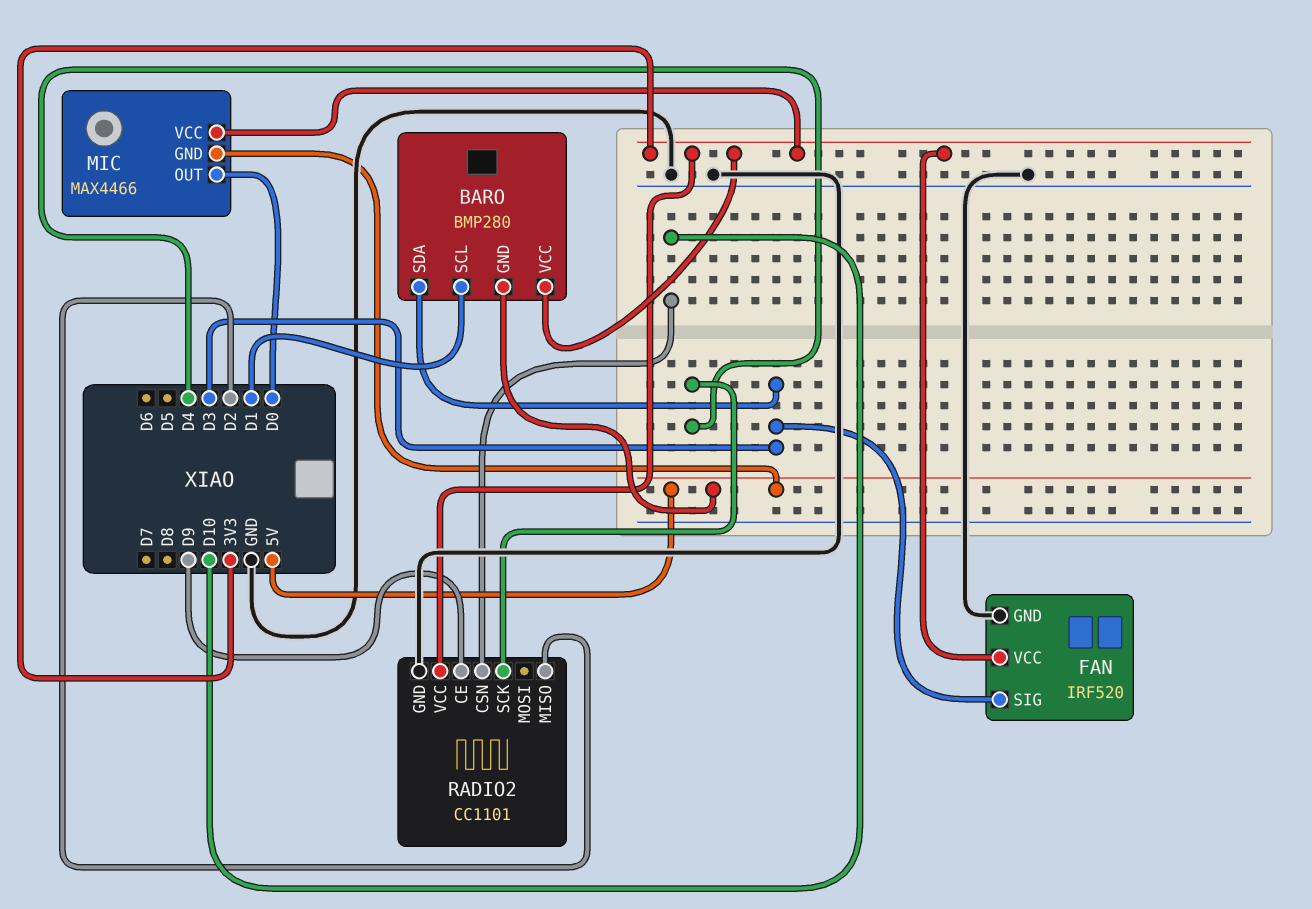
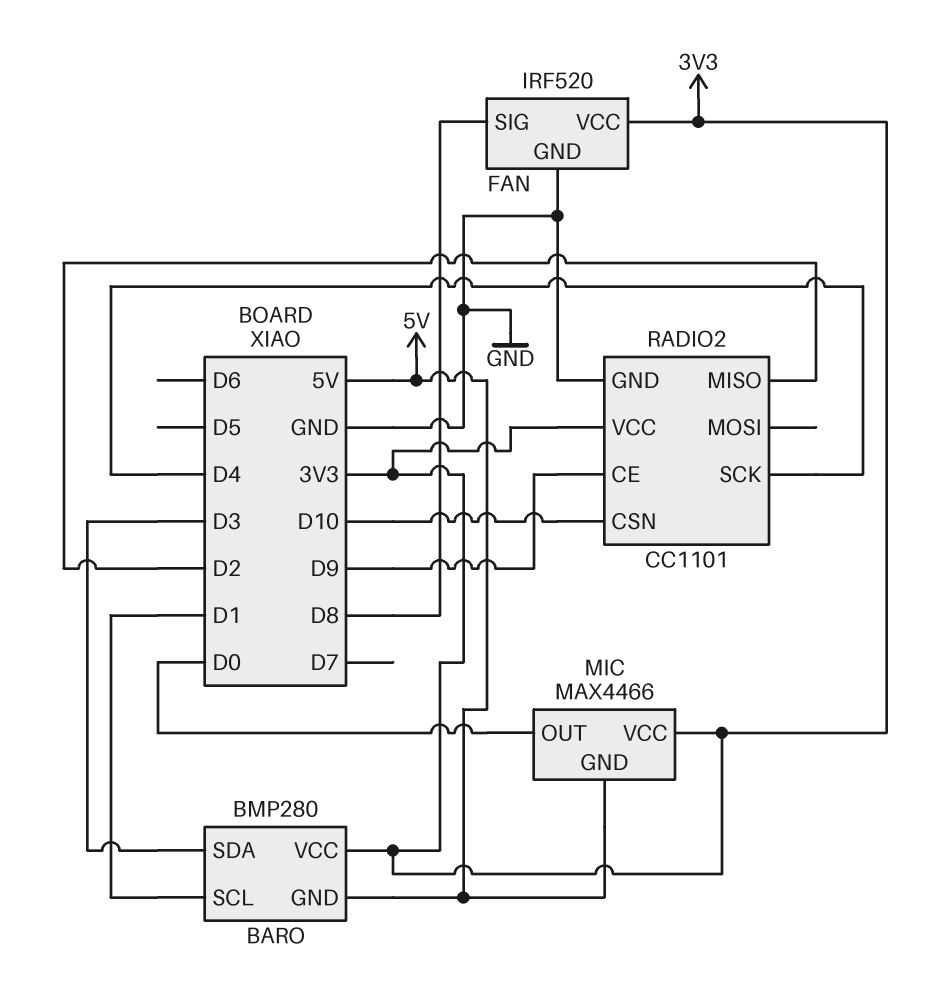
FAN pin SIG: D3 -> D8

